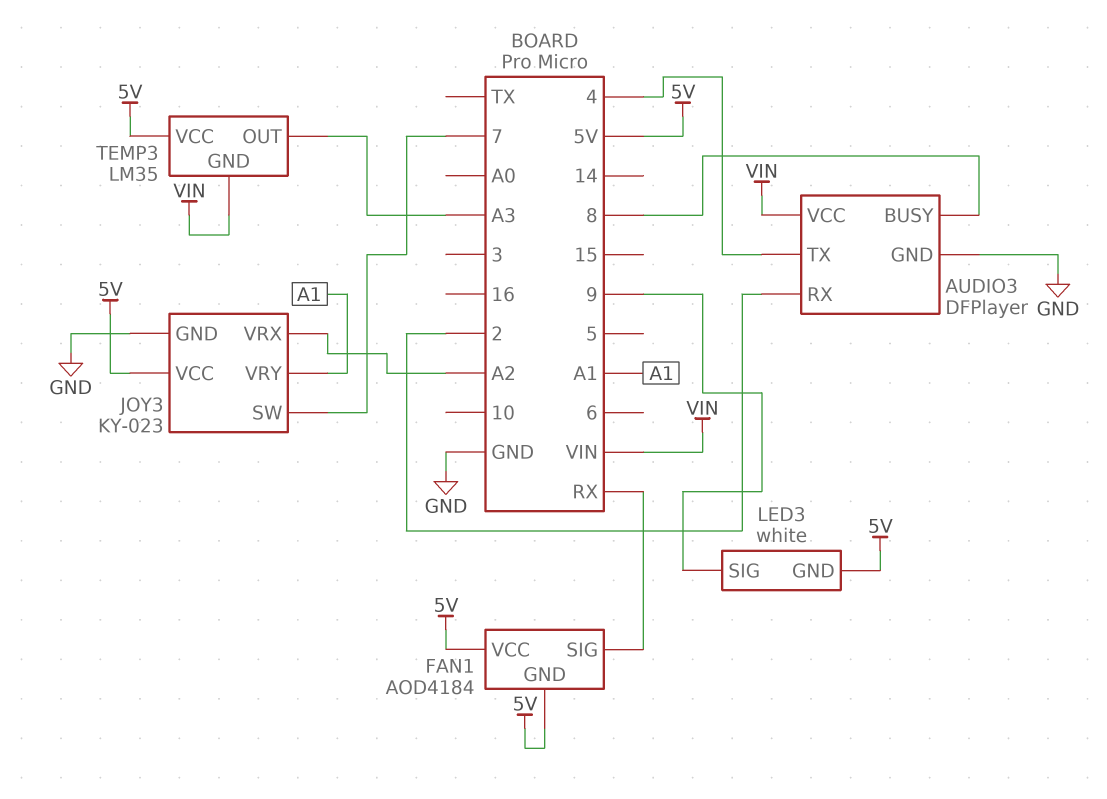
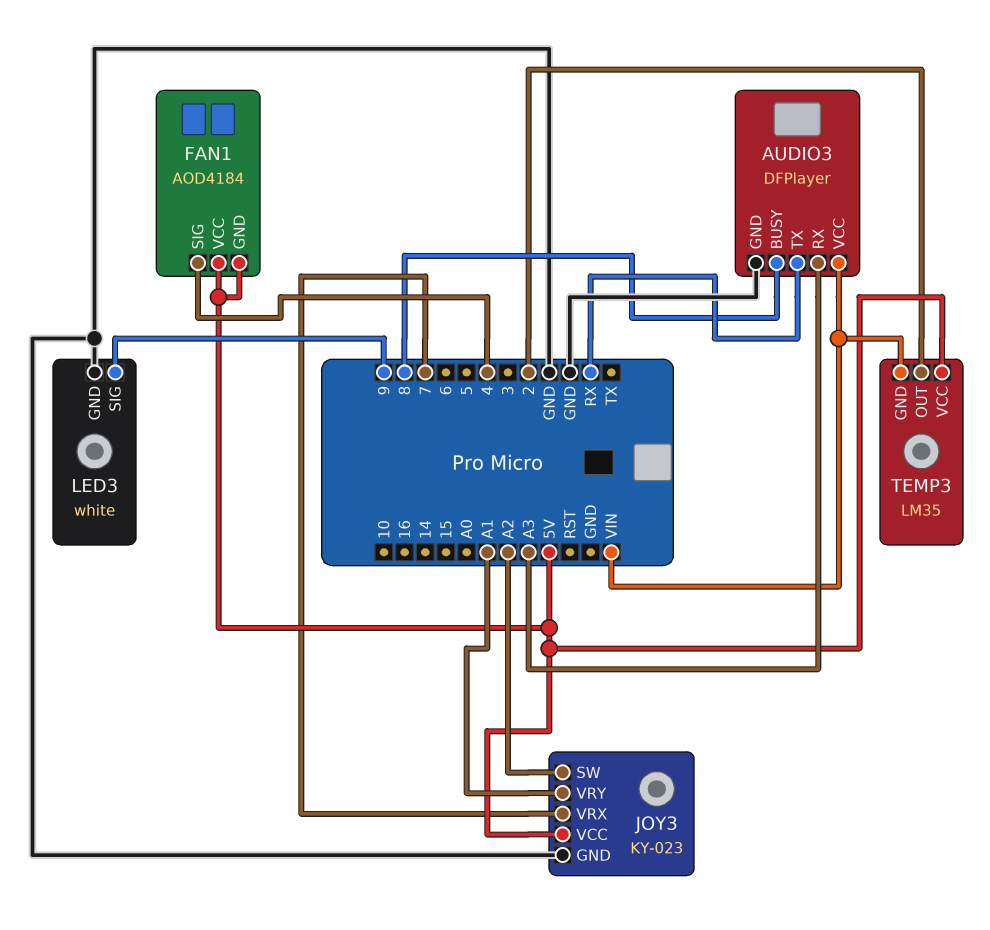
AUDIO3 pin RX: 2 -> A3
AUDIO3 pin TX: 4 -> RX
FAN1 pin SIG: RX -> 4
JOY3 pin SW: 7 -> A2
JOY3 pin VRX: A2 -> 7
LED3 pin GND: 5V -> GND
TEMP3 pin OUT: A3 -> 2

